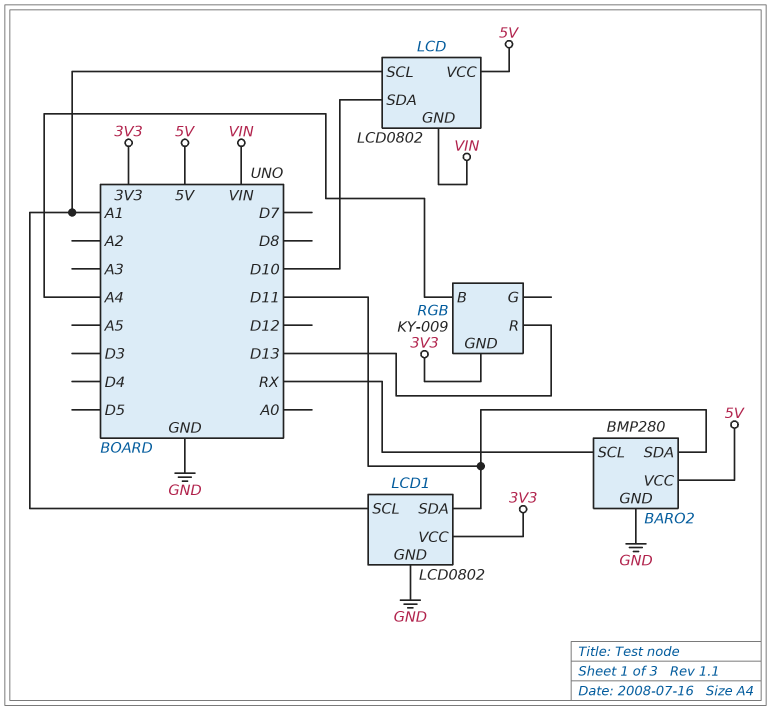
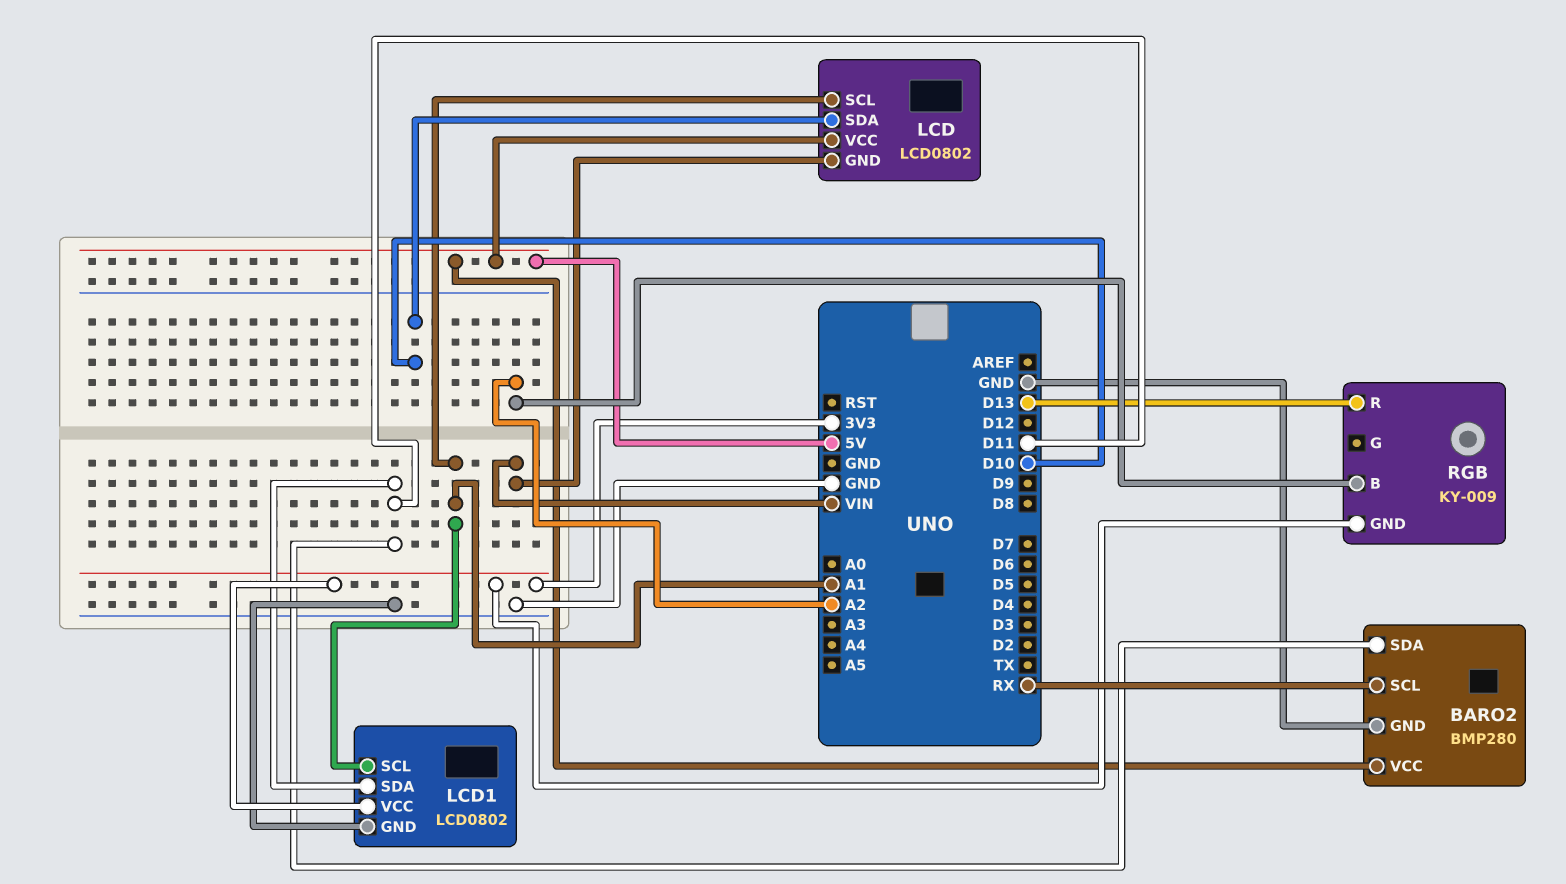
RGB pin B: A4 -> A2

